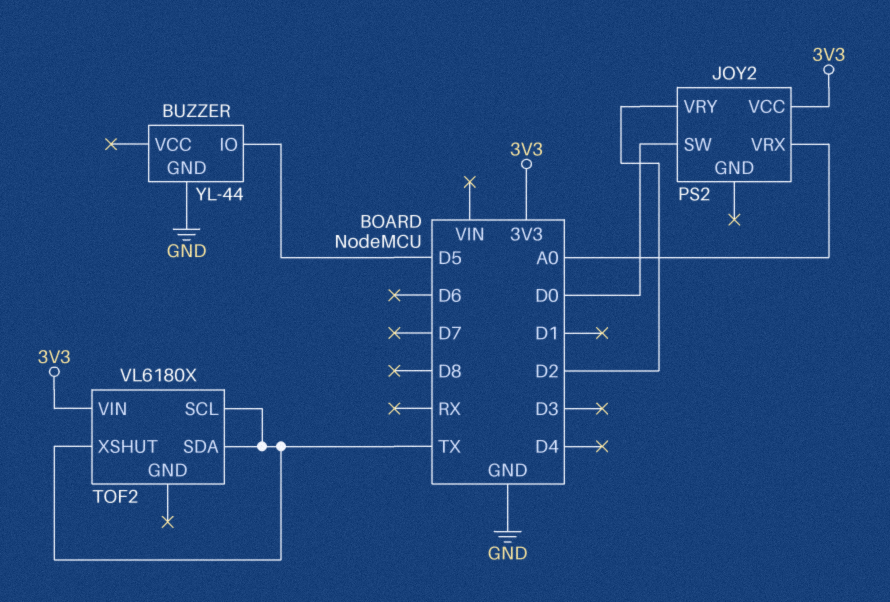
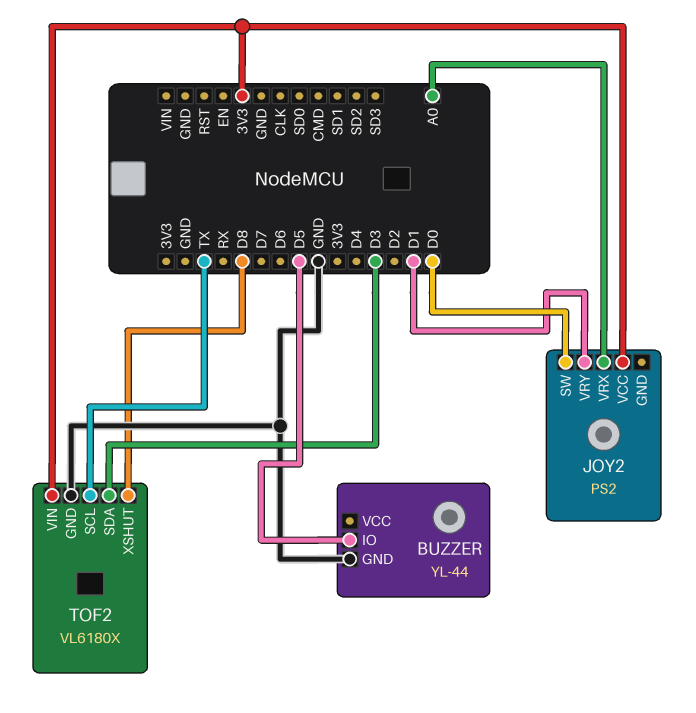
JOY2 pin VRY: D2 -> D1
TOF2 pin GND: none -> GND
TOF2 pin SDA: TX -> D3
TOF2 pin XSHUT: TX -> D8

